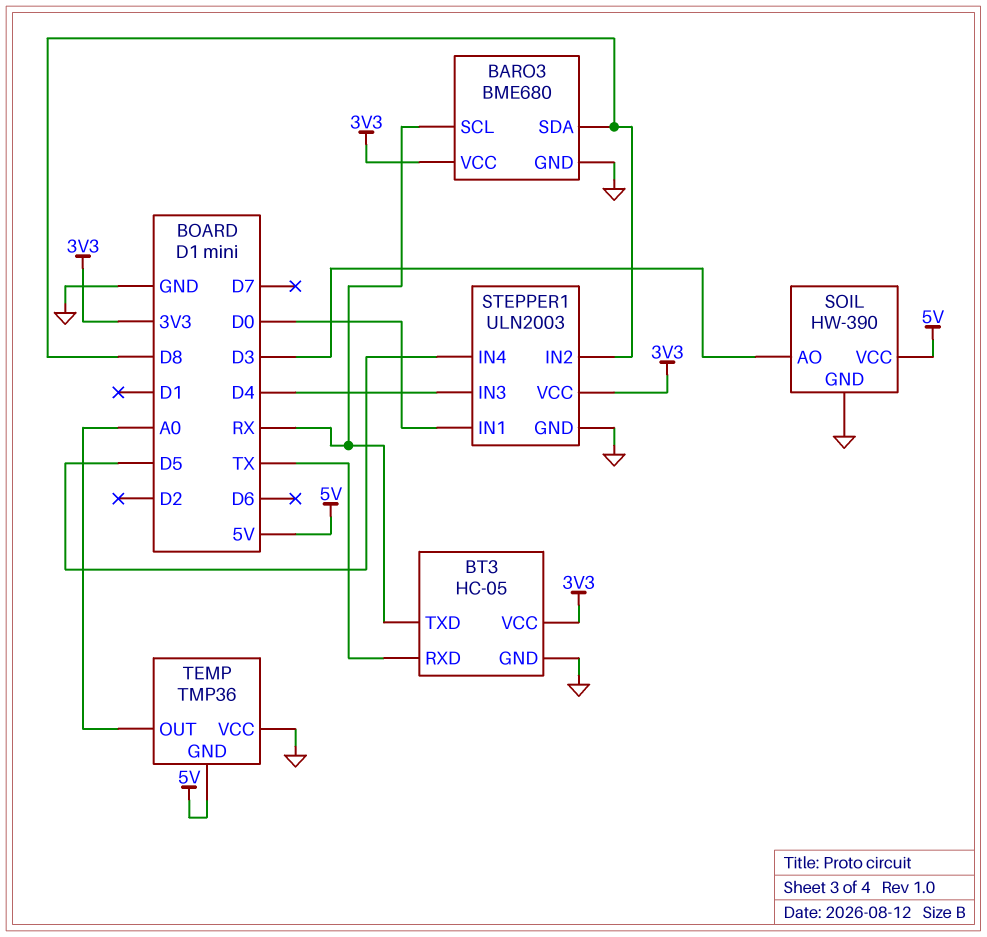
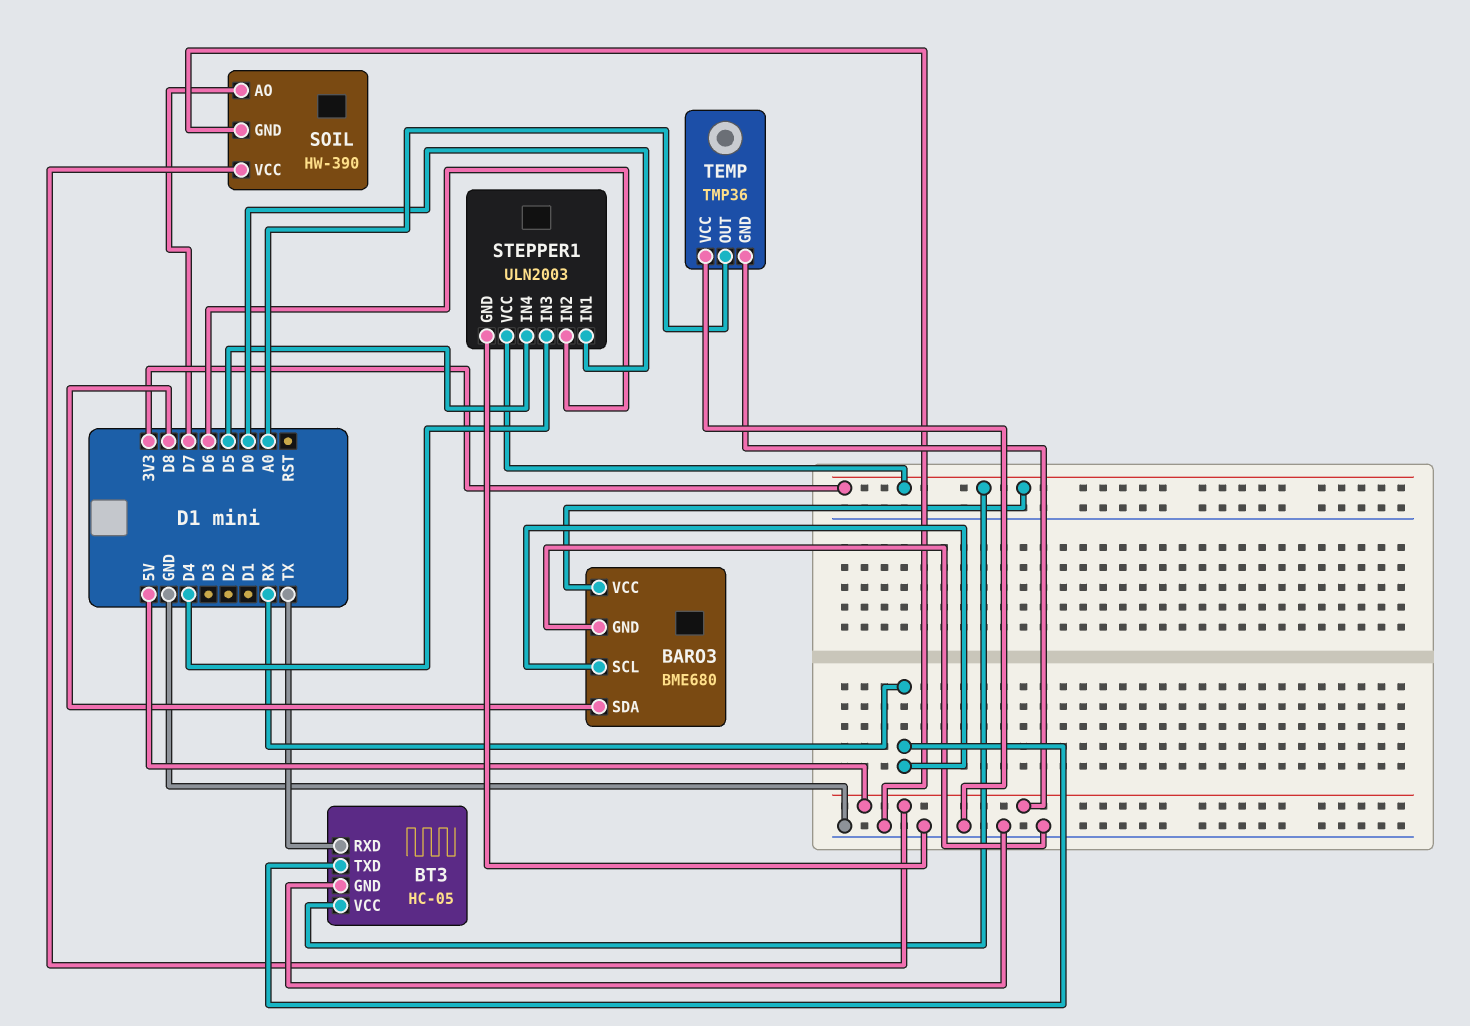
SOIL pin AO: D3 -> D7
STEPPER1 pin IN2: D8 -> D6

